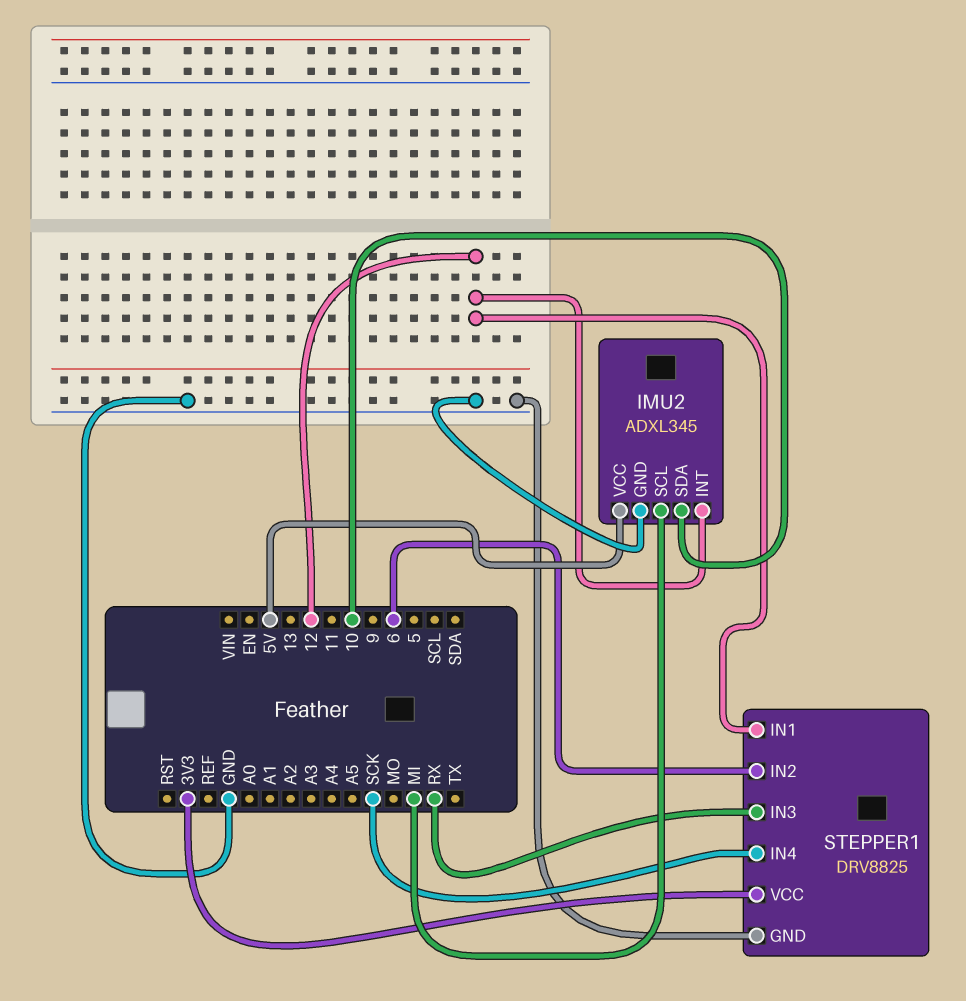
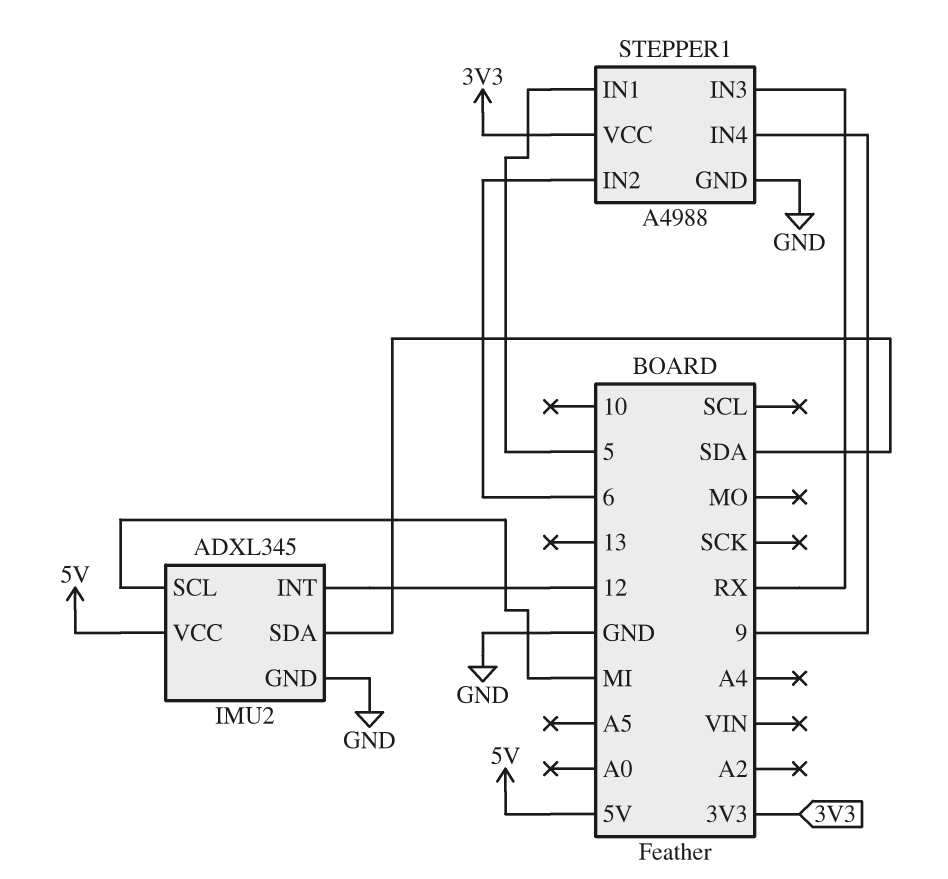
IMU2 pin SDA: 10 -> SDA
STEPPER1: DRV8825 -> A4988
STEPPER1 pin IN1: 12 -> 5
STEPPER1 pin IN4: SCK -> 9

